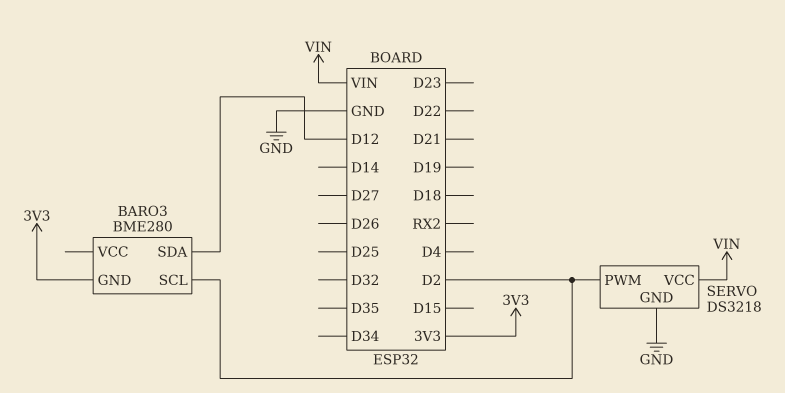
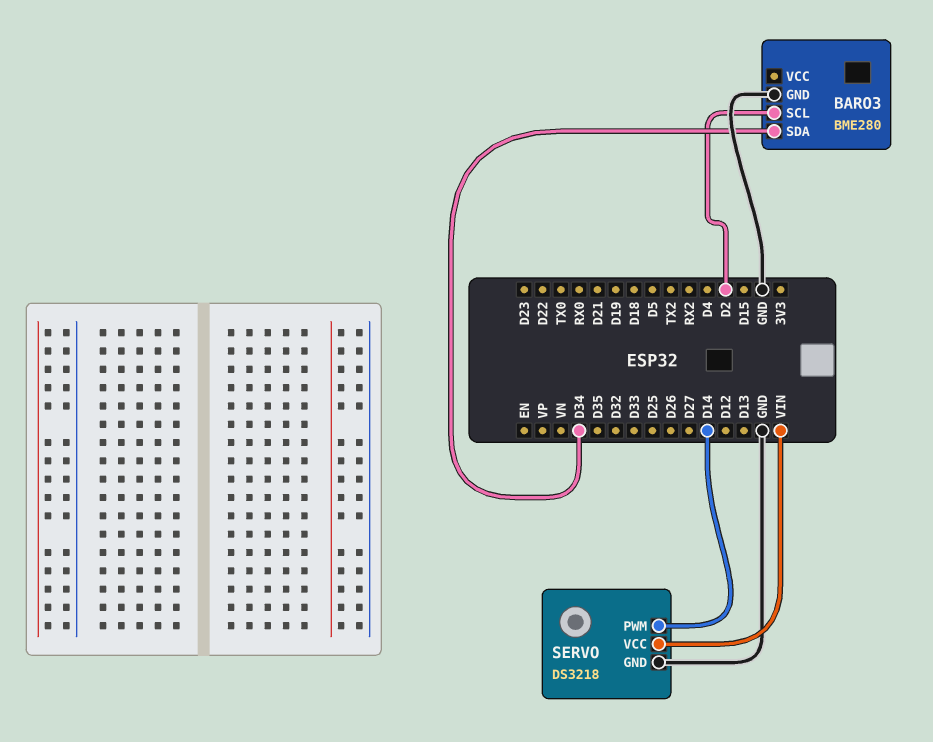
BARO3 pin GND: 3V3 -> GND
BARO3 pin SDA: D12 -> D34
SERVO pin PWM: D2 -> D14

